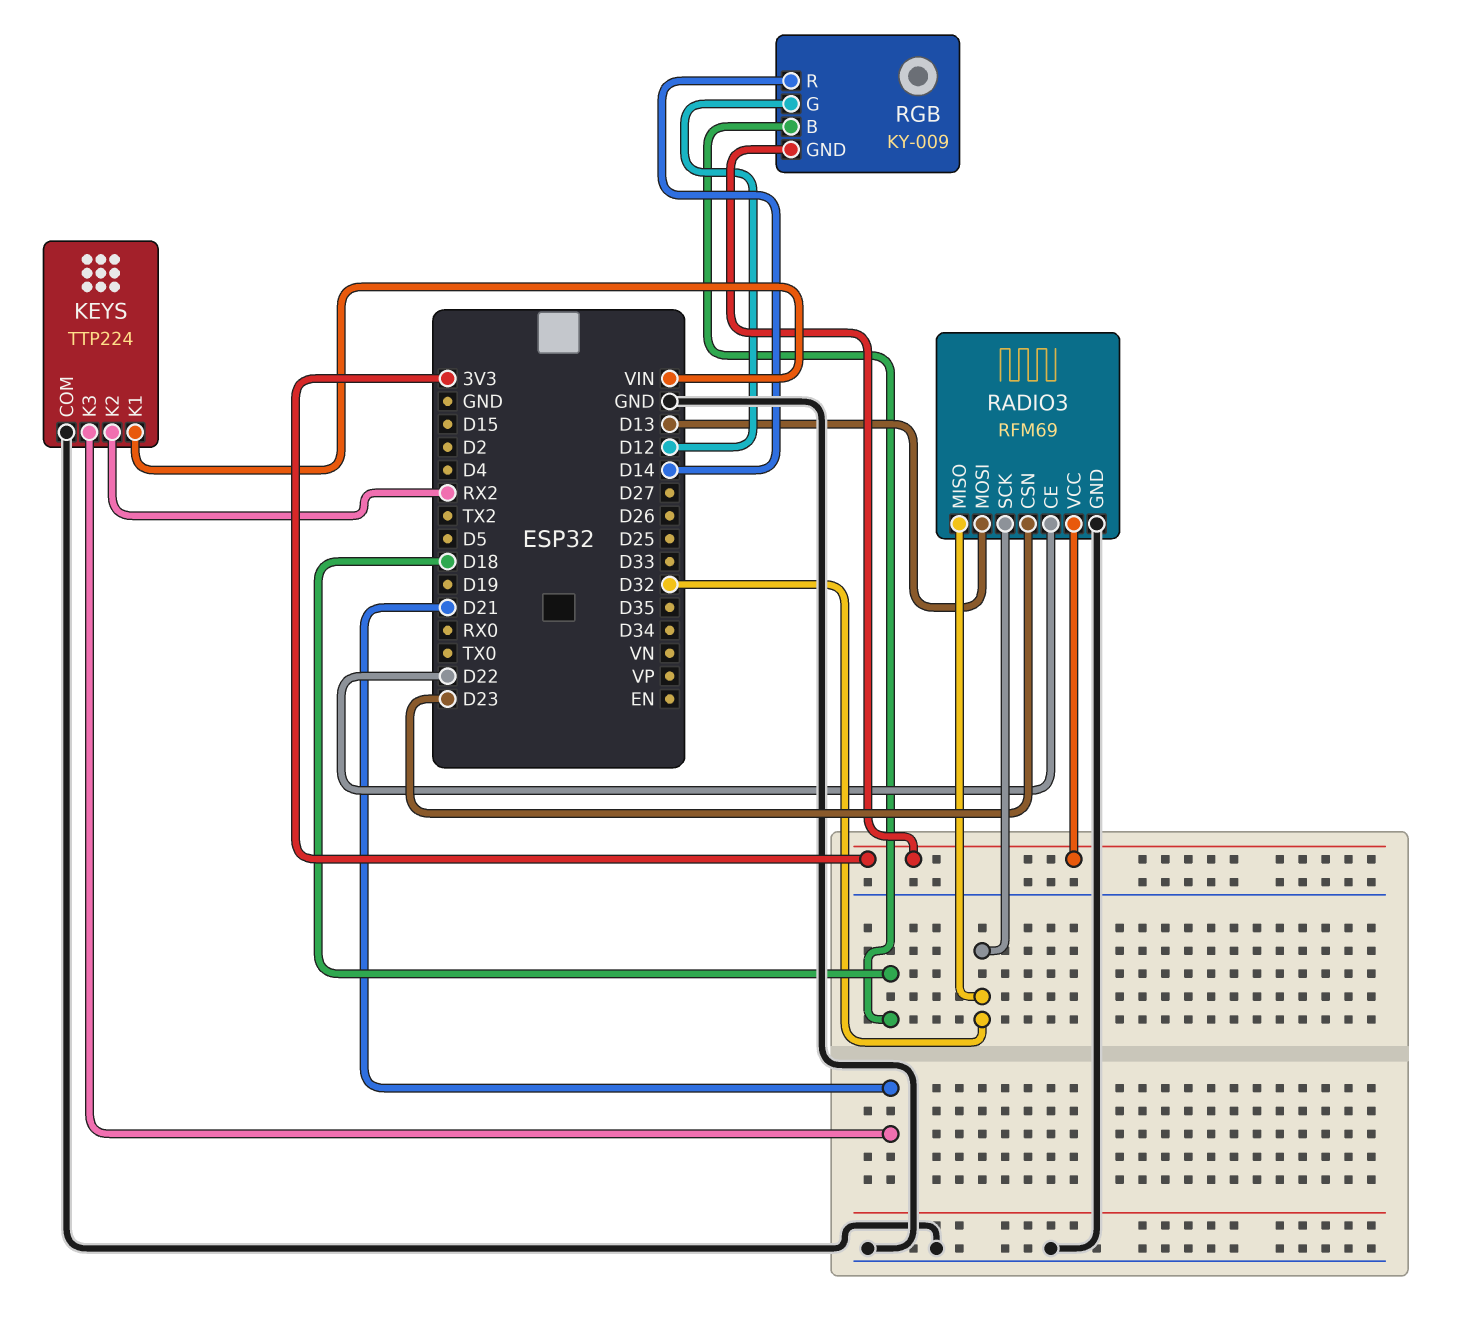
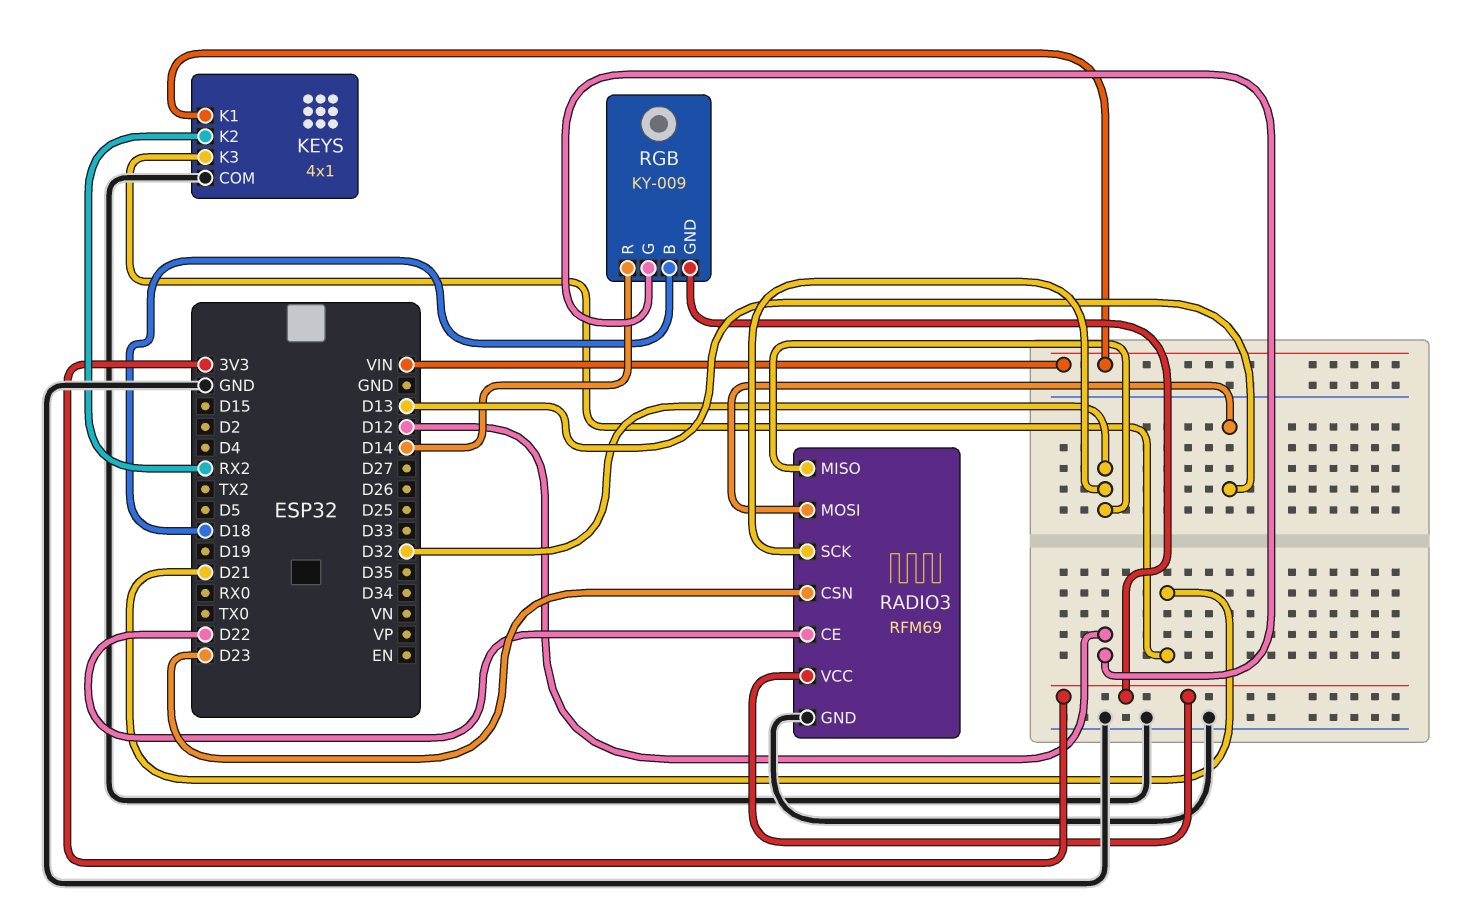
KEYS: TTP224 -> 4x1

